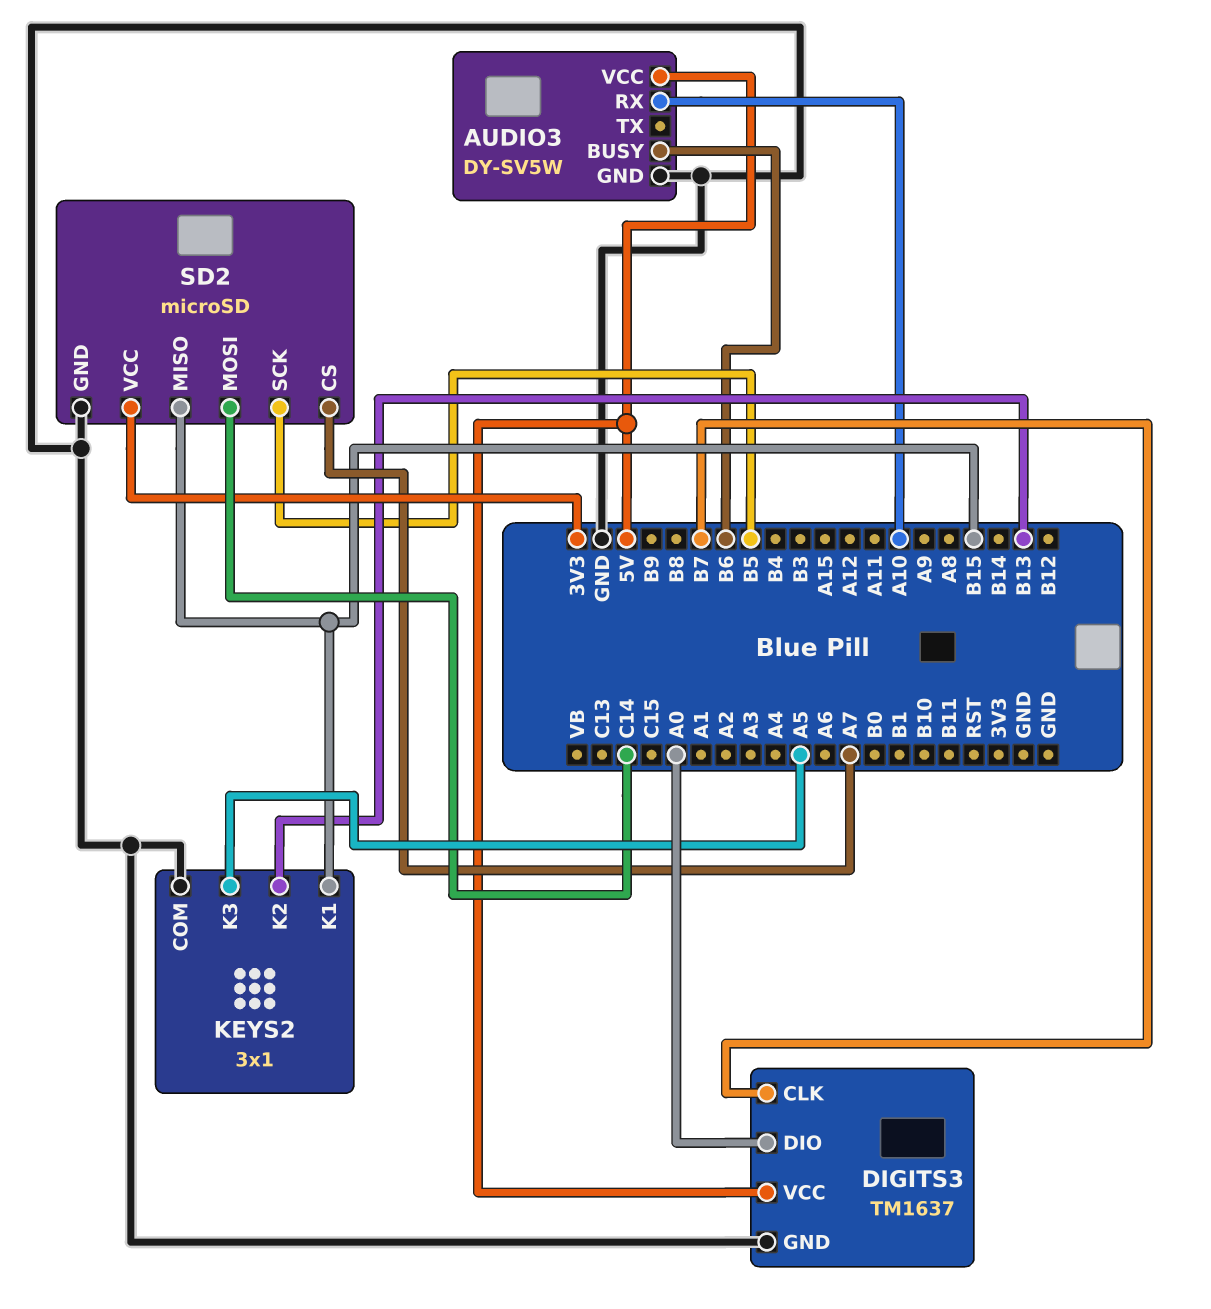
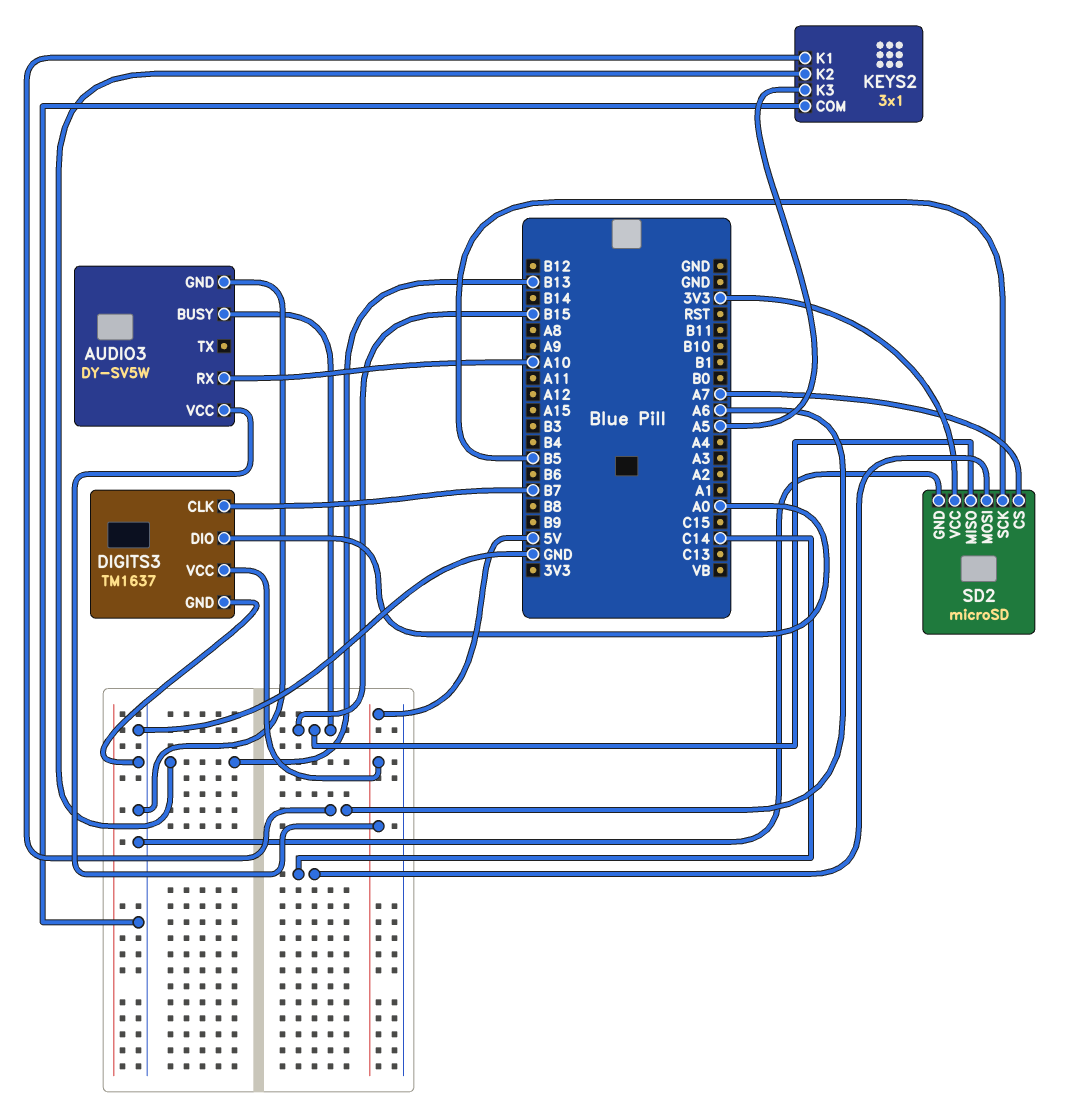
AUDIO3 pin BUSY: B6 -> B15
KEYS2 pin K1: B15 -> A6

